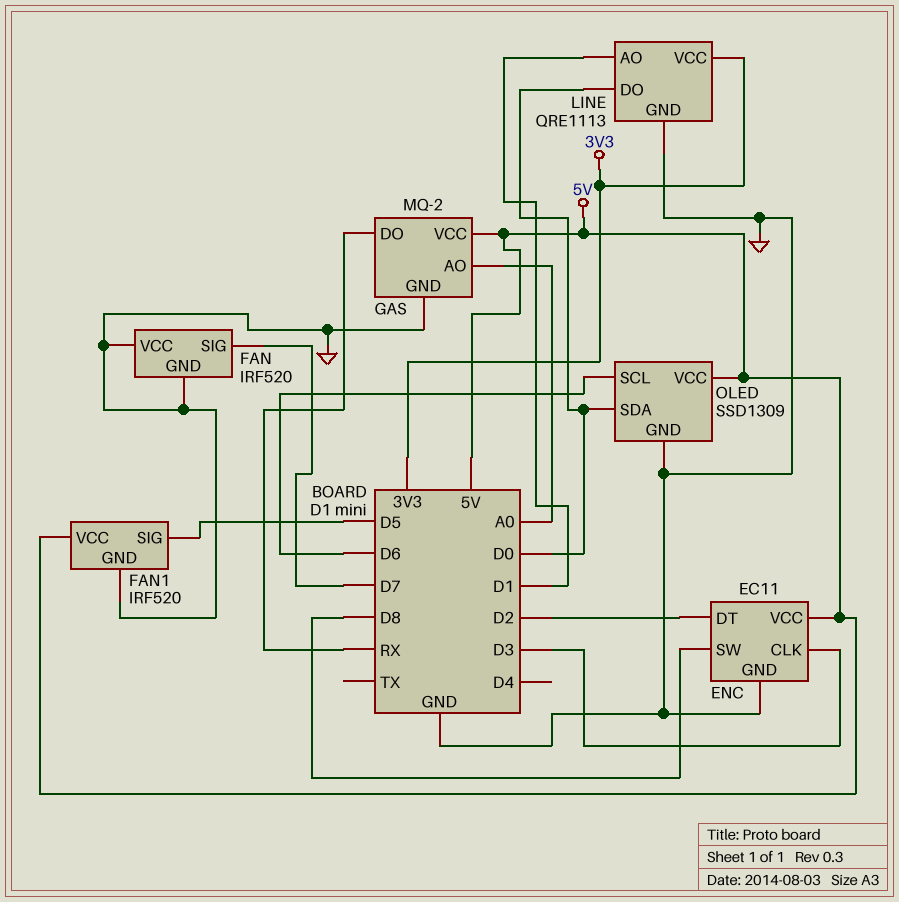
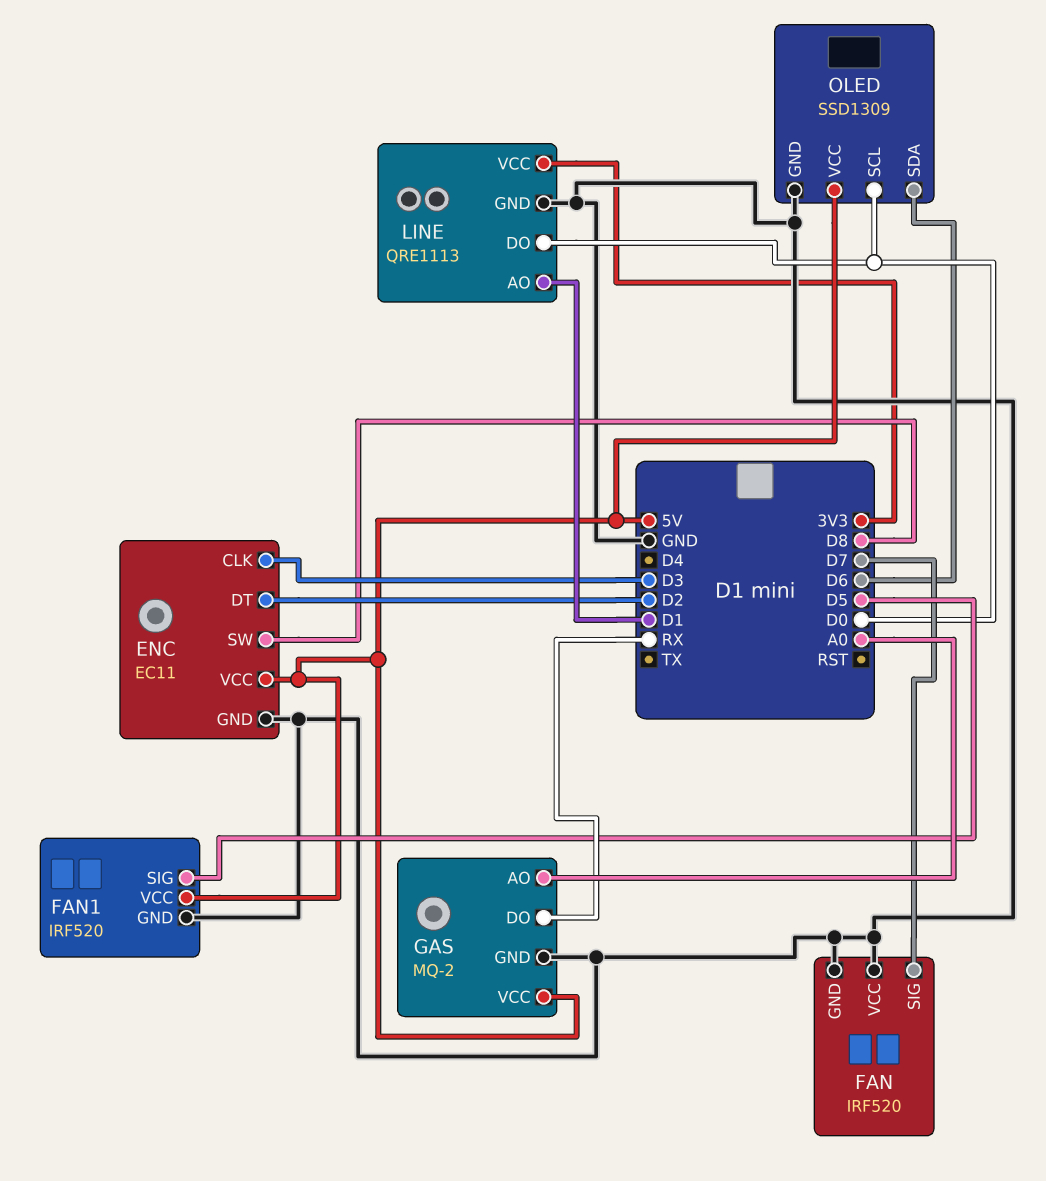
OLED pin SCL: D6 -> D0
OLED pin SDA: D0 -> D6

